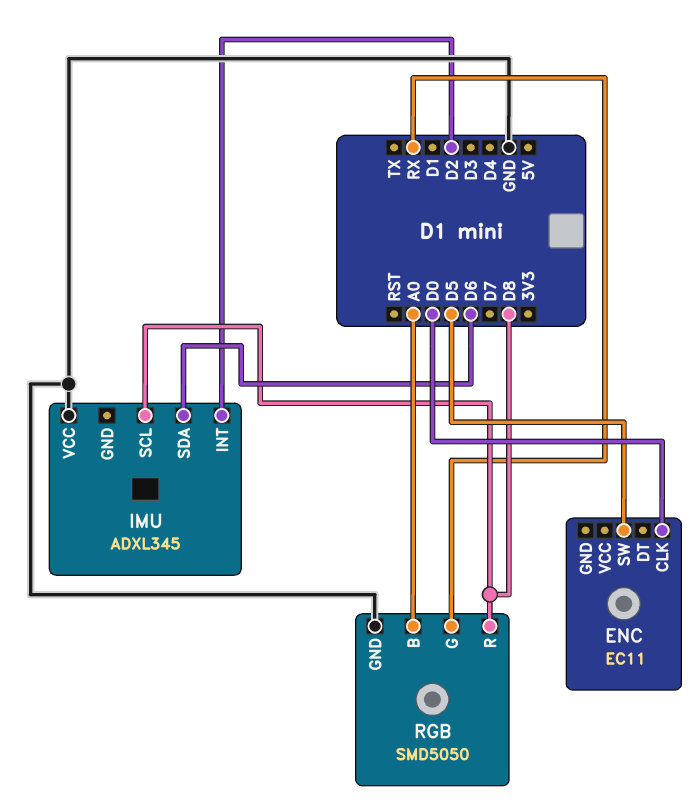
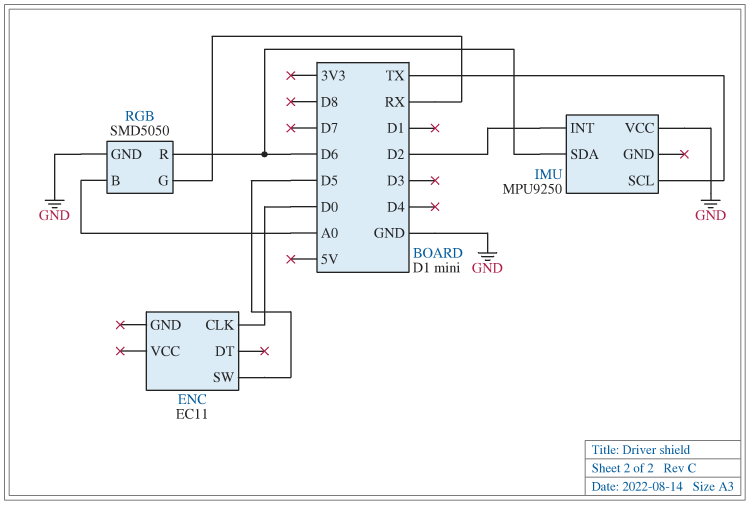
IMU: ADXL345 -> MPU9250
IMU pin SCL: D8 -> TX
RGB pin R: D8 -> D6

